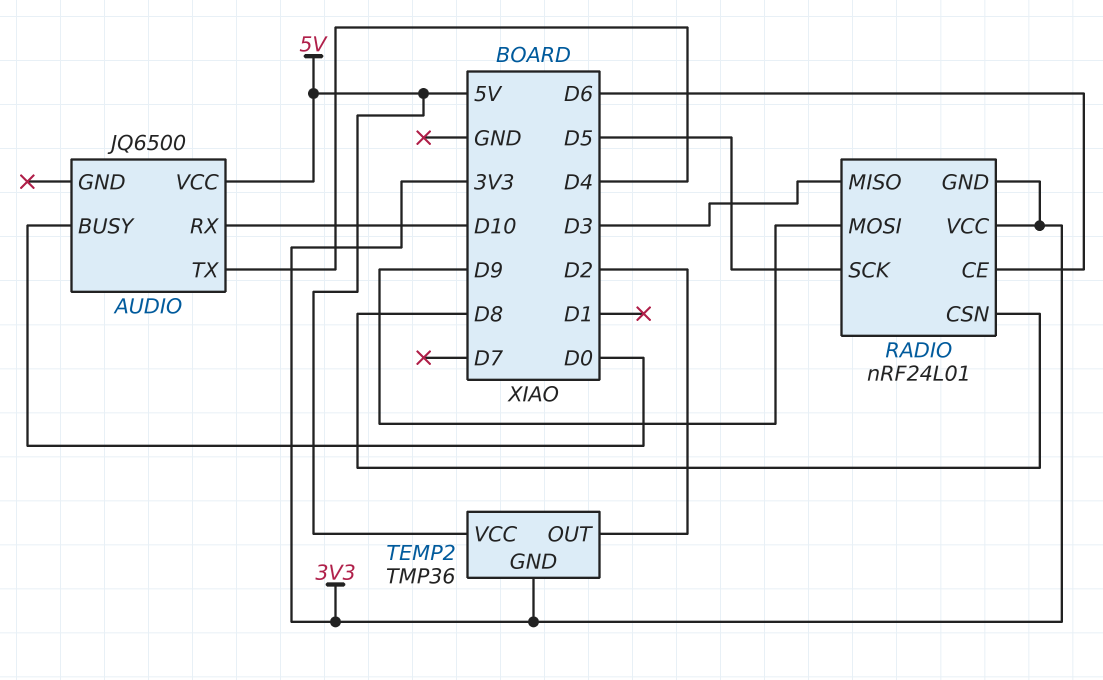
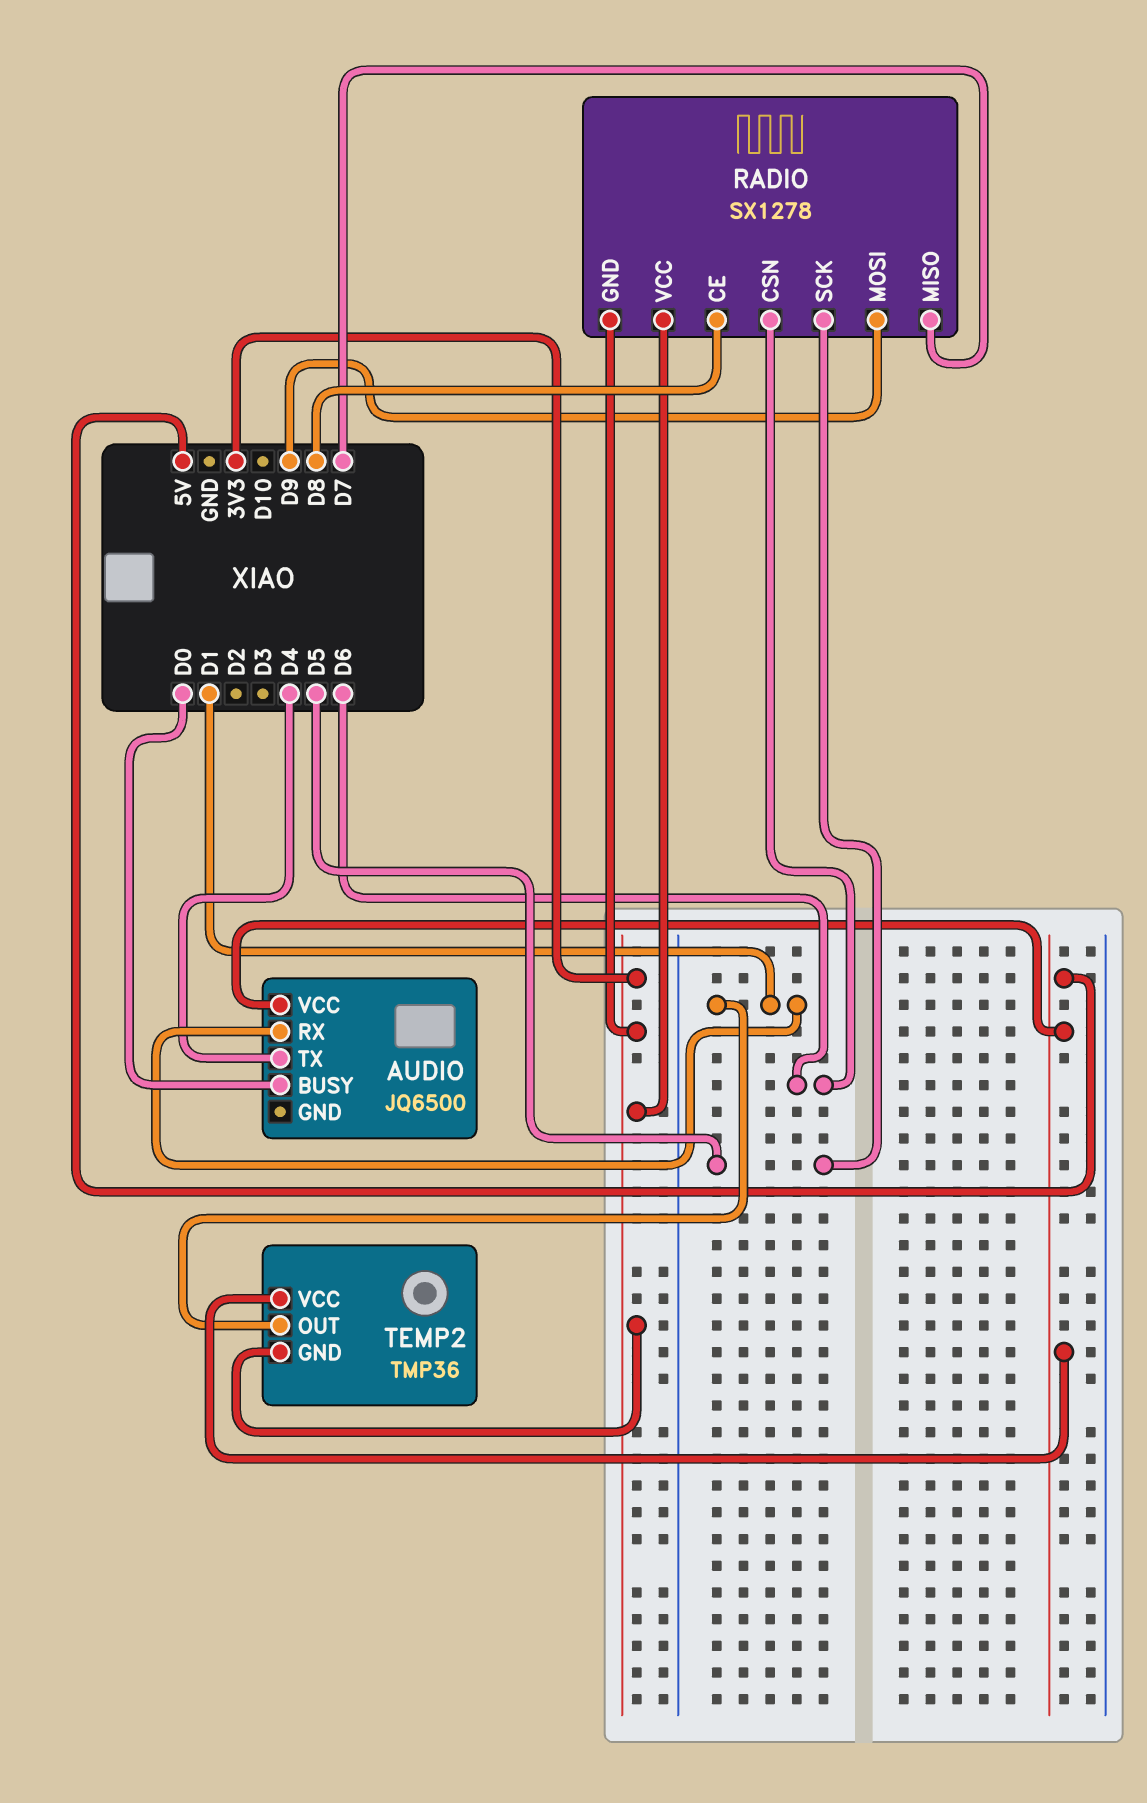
AUDIO pin RX: D10 -> D1
RADIO: nRF24L01 -> SX1278
RADIO pin CE: D6 -> D8
RADIO pin CSN: D8 -> D6
RADIO pin MISO: D3 -> D7
TEMP2 pin OUT: D2 -> D1

